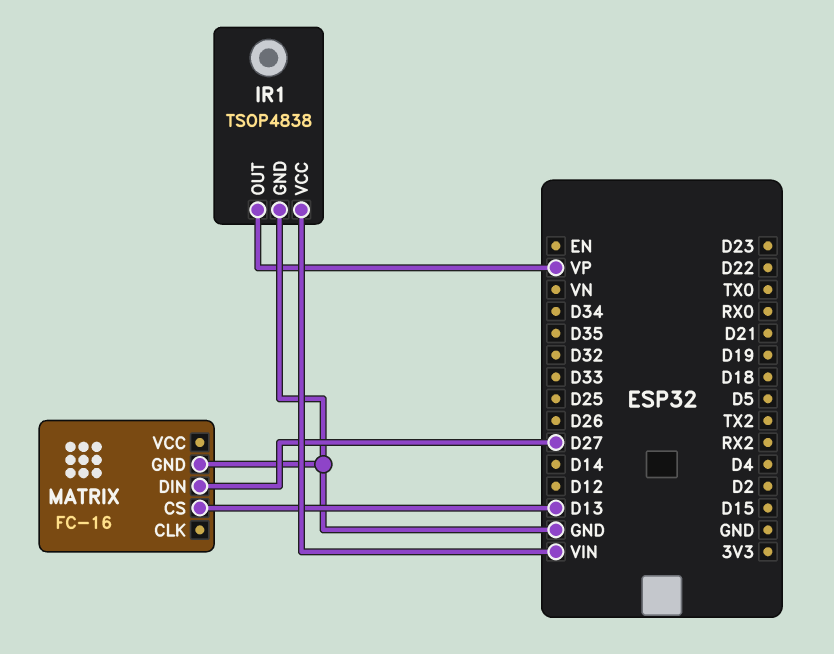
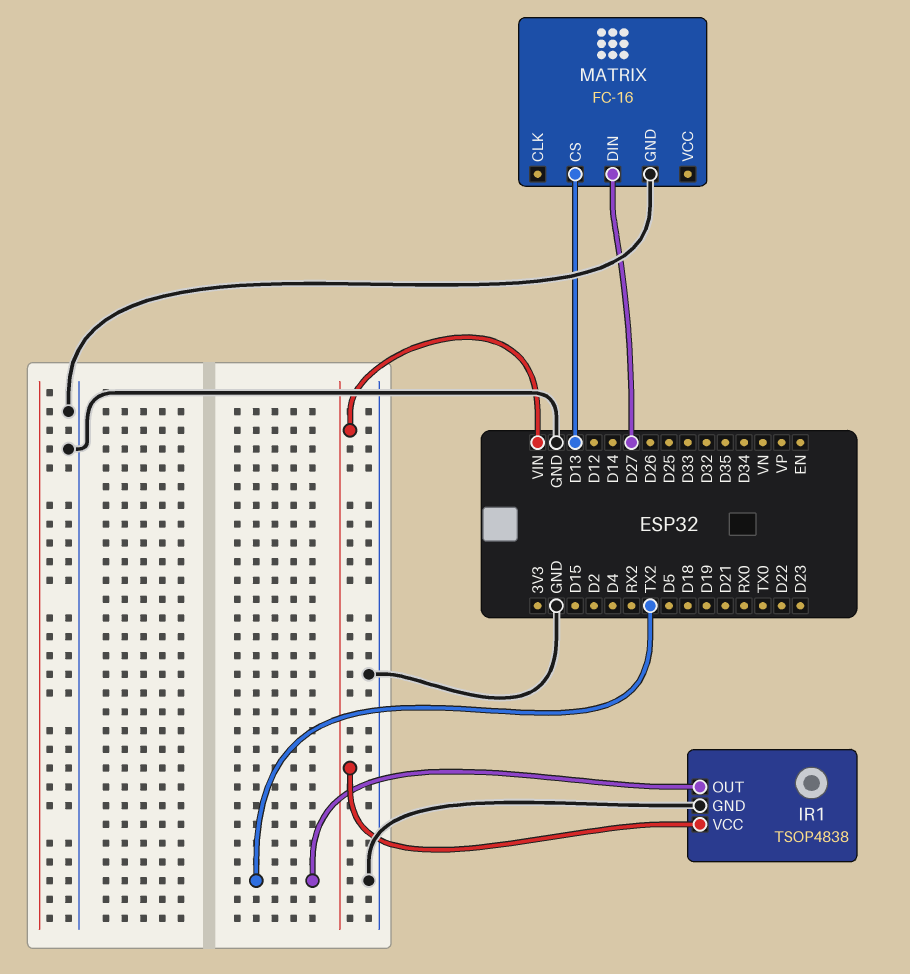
IR1 pin OUT: VP -> TX2

